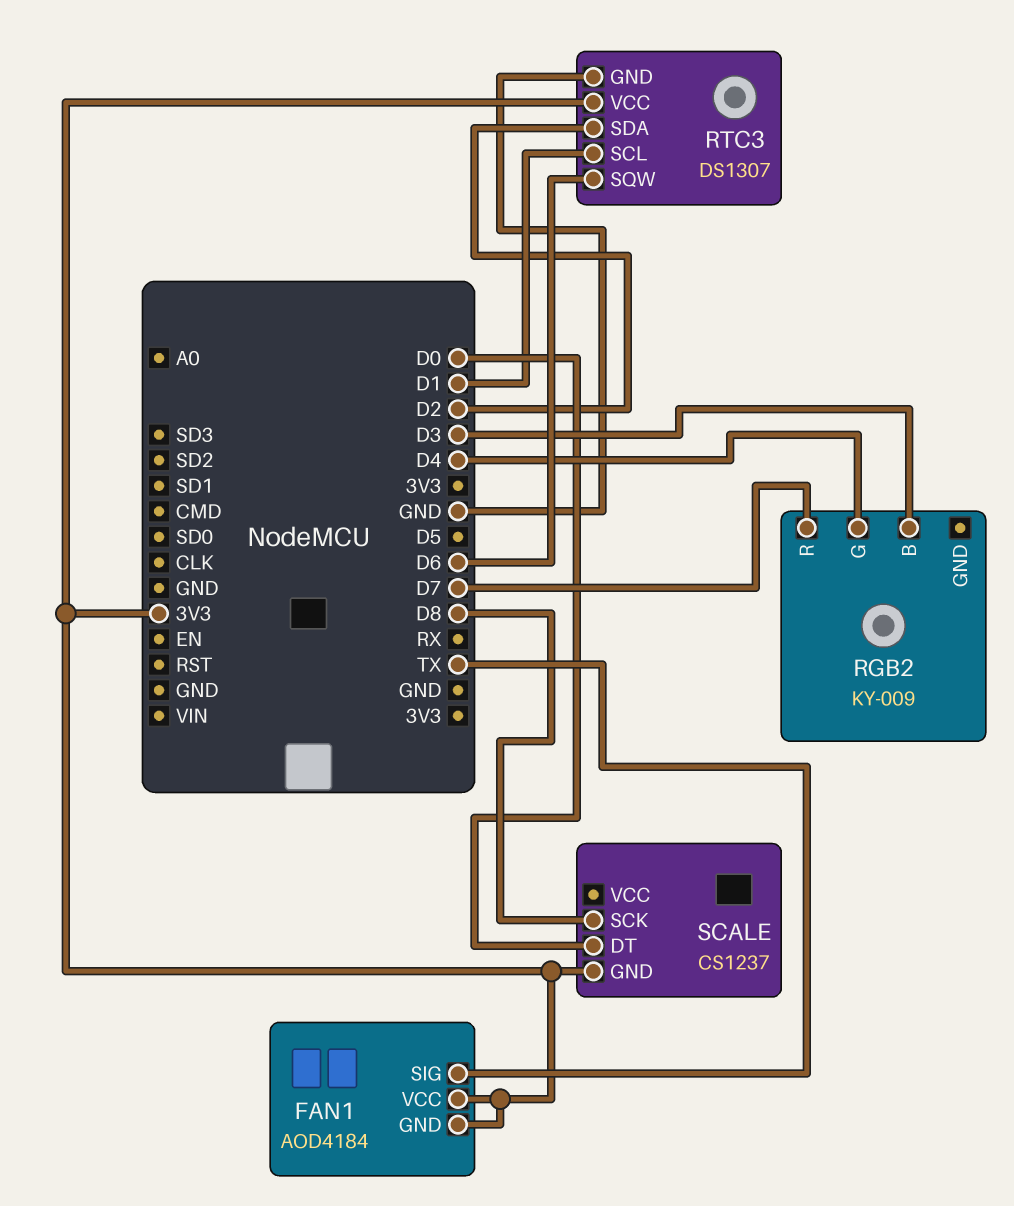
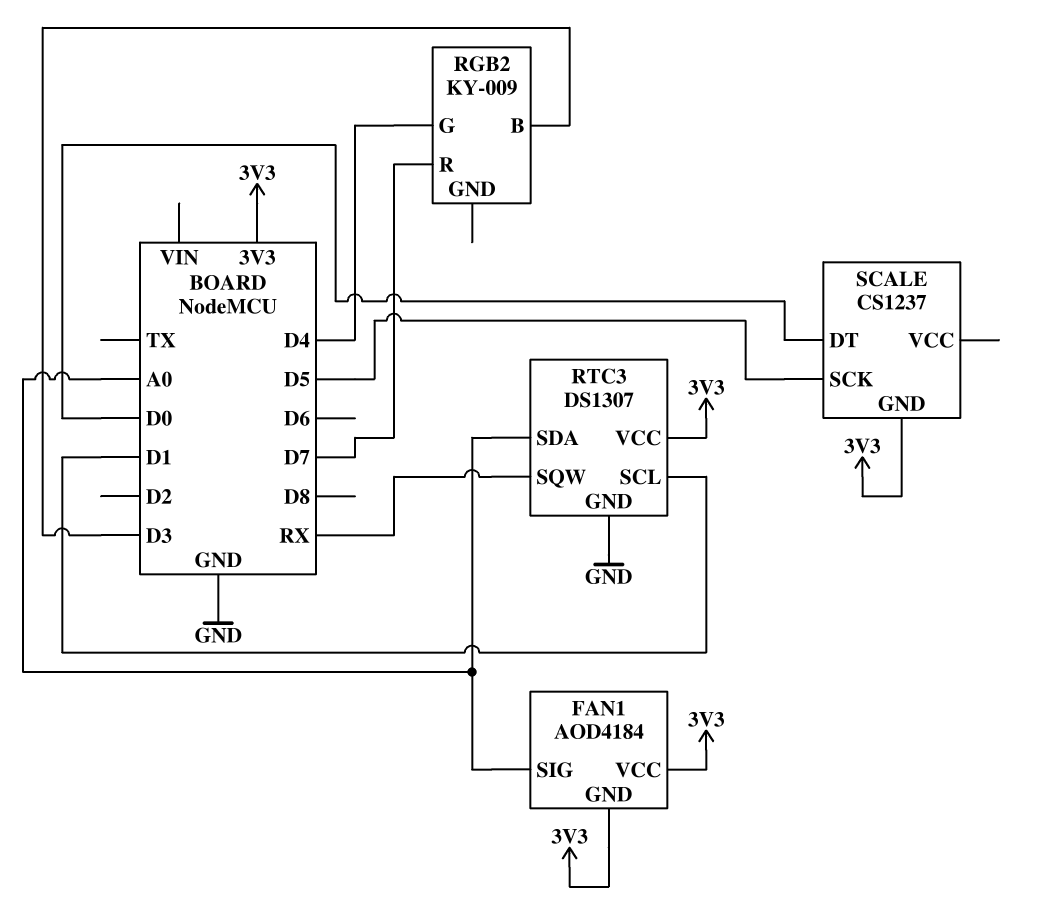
FAN1 pin SIG: TX -> A0
RTC3 pin SDA: D2 -> A0
RTC3 pin SQW: D6 -> RX
SCALE pin SCK: D8 -> D5

